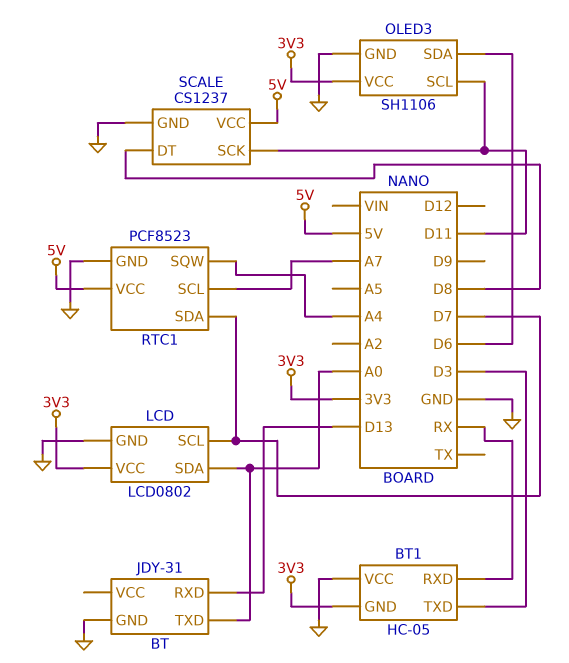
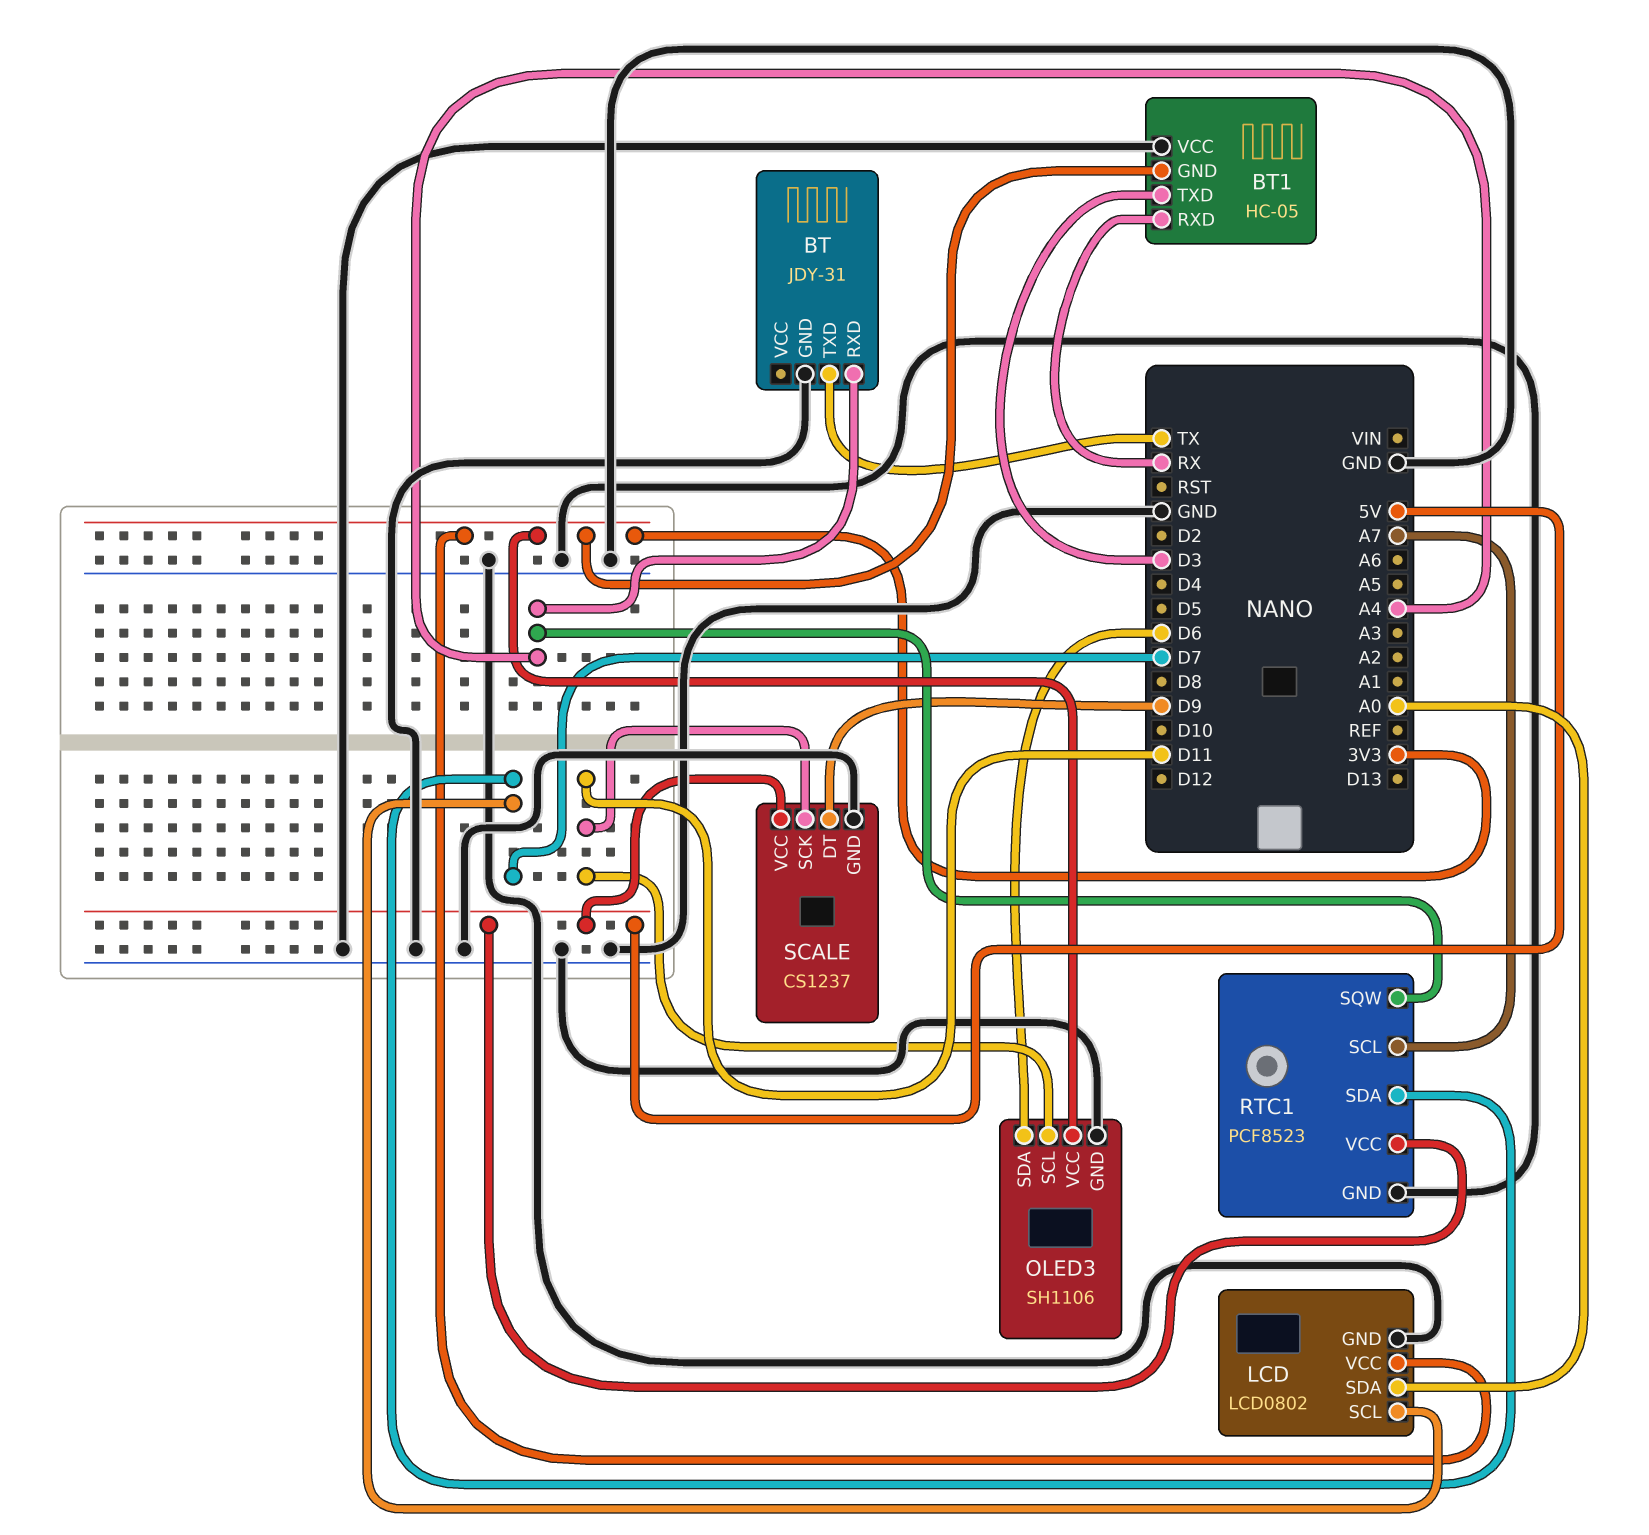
BT pin RXD: D13 -> A4
BT pin TXD: A0 -> TX
SCALE pin DT: D8 -> D9

